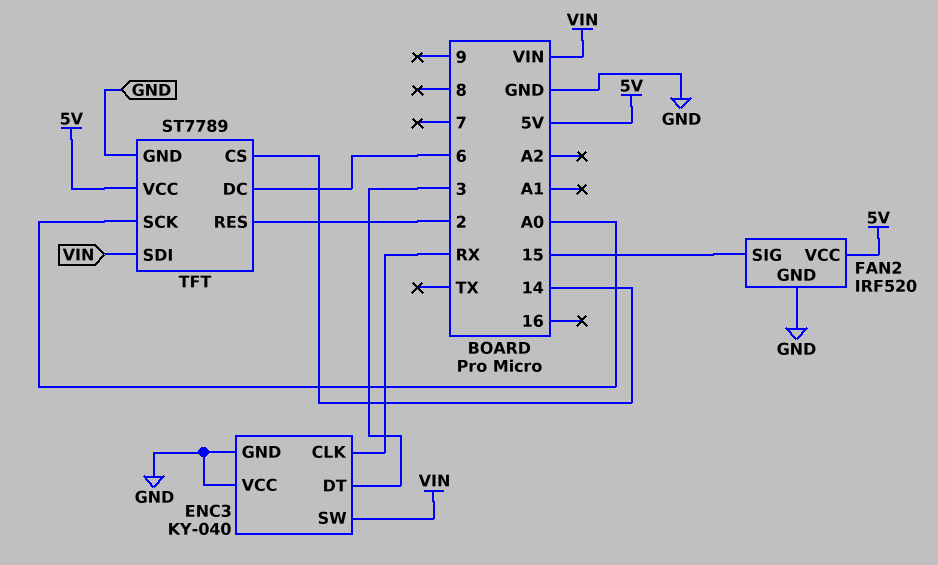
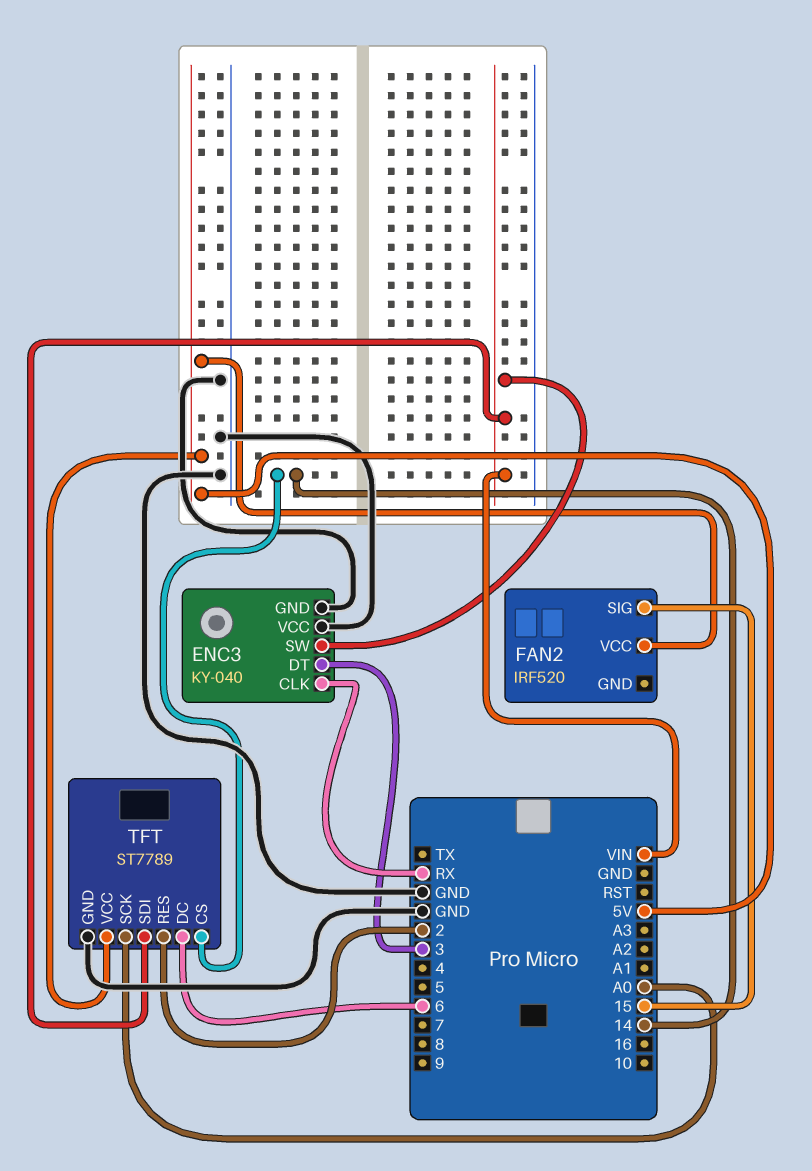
FAN2 pin GND: GND -> none

